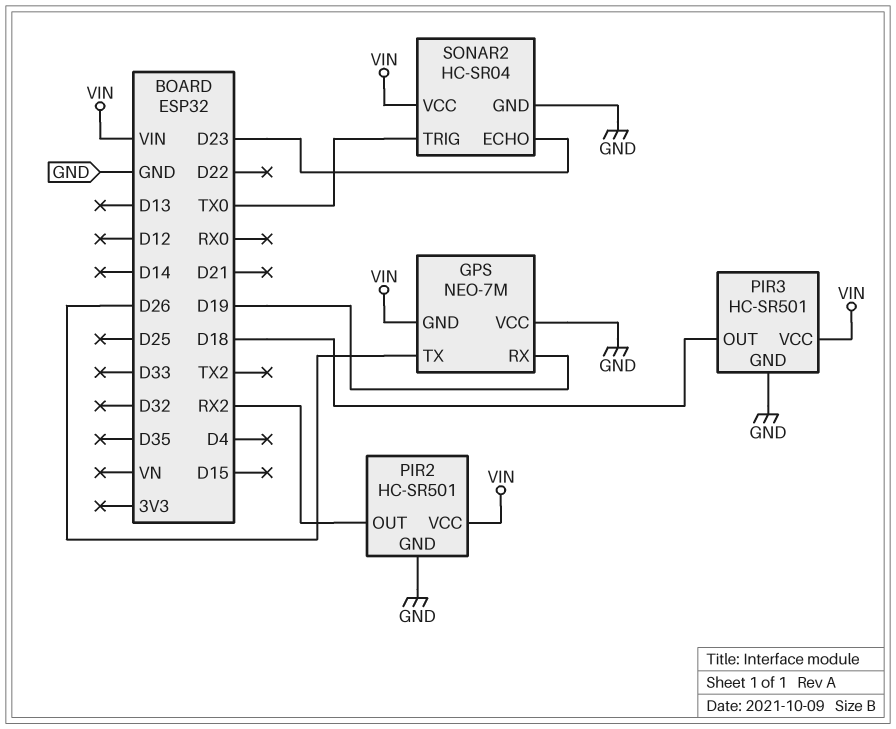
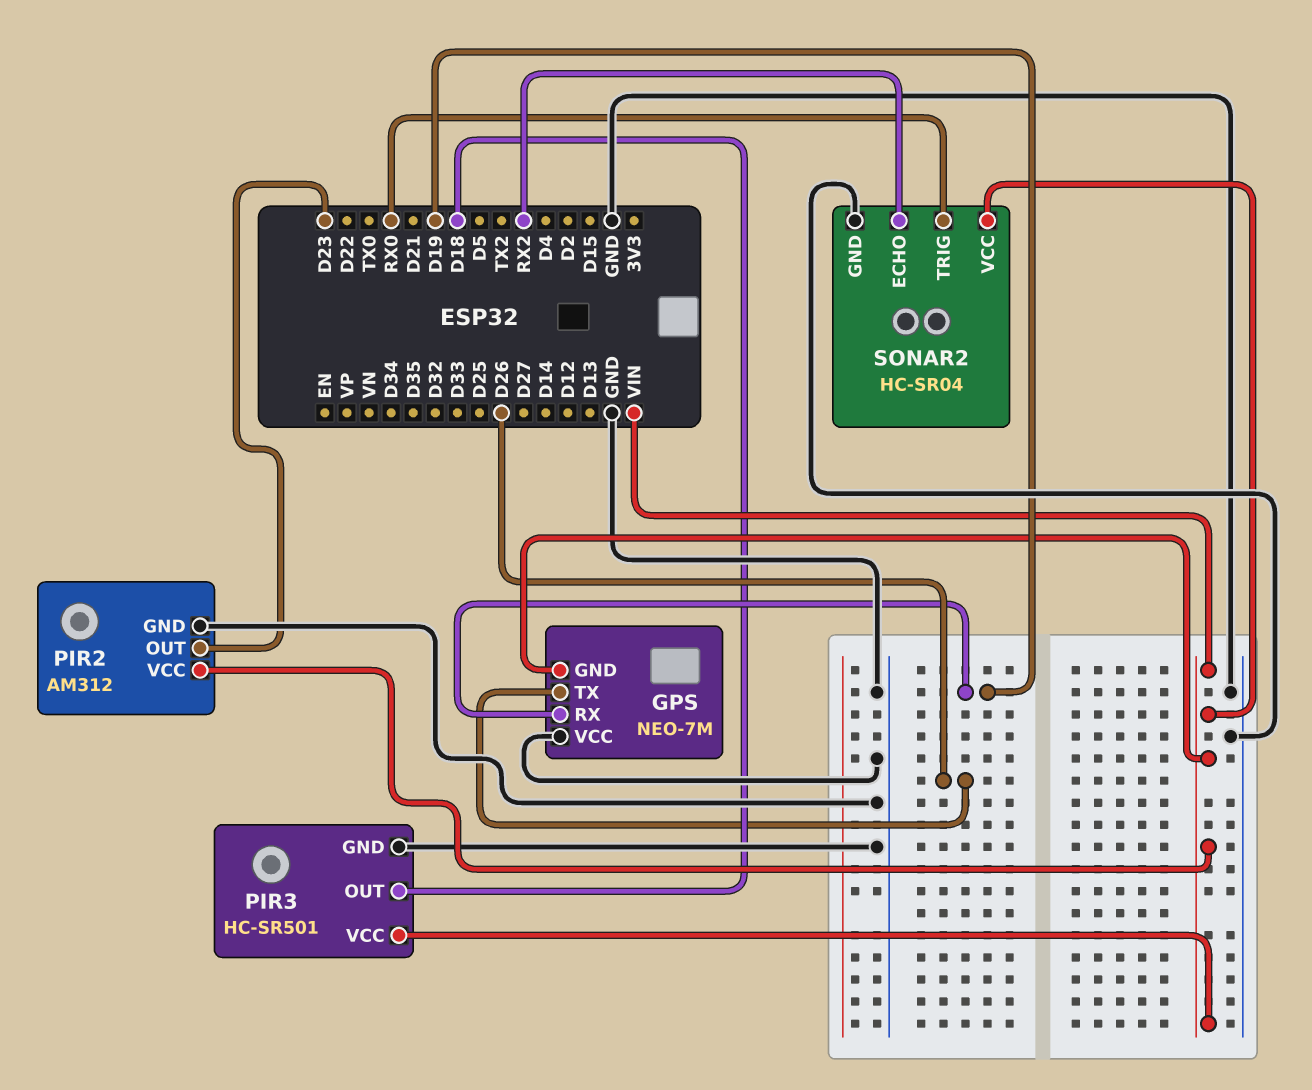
PIR2: HC-SR501 -> AM312
PIR2 pin OUT: RX2 -> D23
SONAR2 pin ECHO: D23 -> RX2
SONAR2 pin TRIG: TX0 -> RX0

